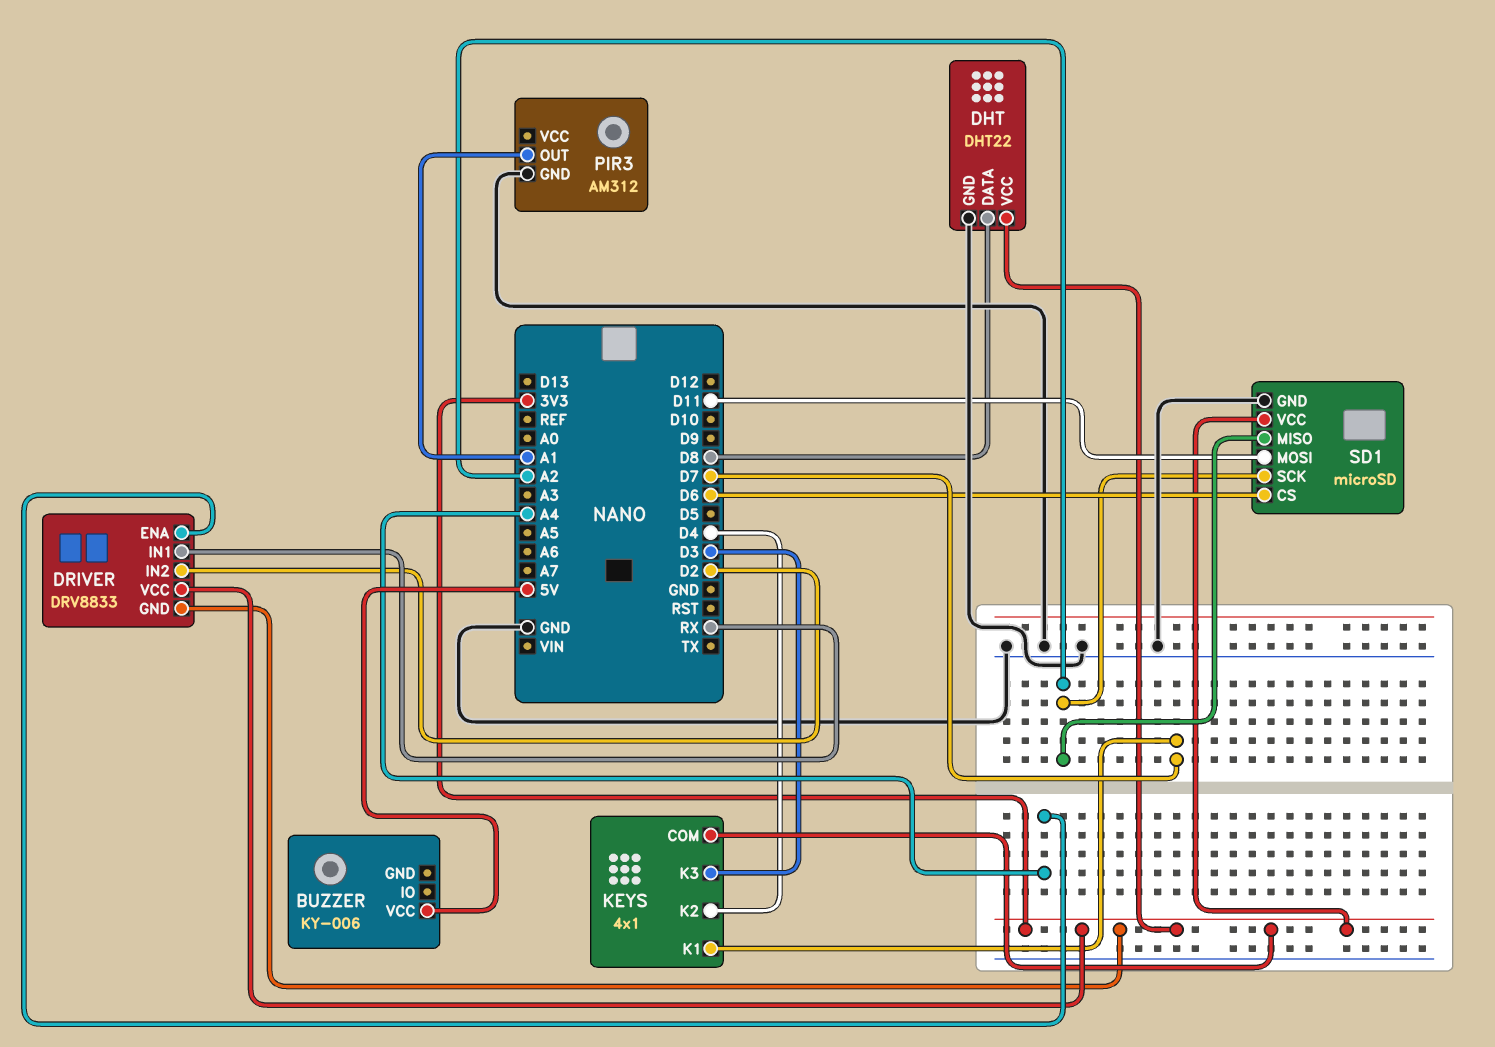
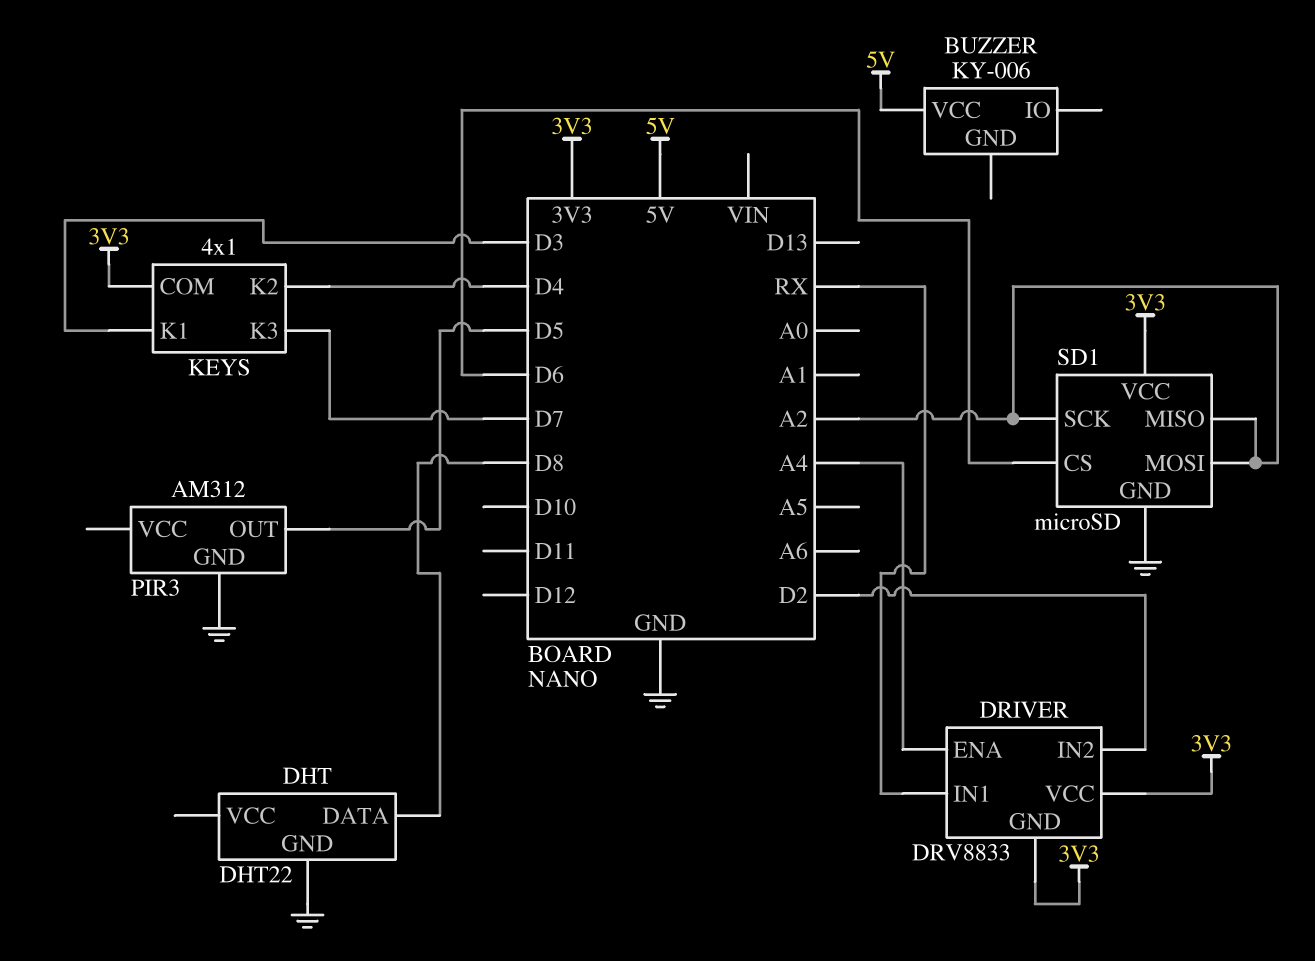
DHT pin VCC: 3V3 -> none
KEYS pin K1: D7 -> D3
KEYS pin K3: D3 -> D7
PIR3 pin OUT: A1 -> D5
SD1 pin MOSI: D11 -> A2

